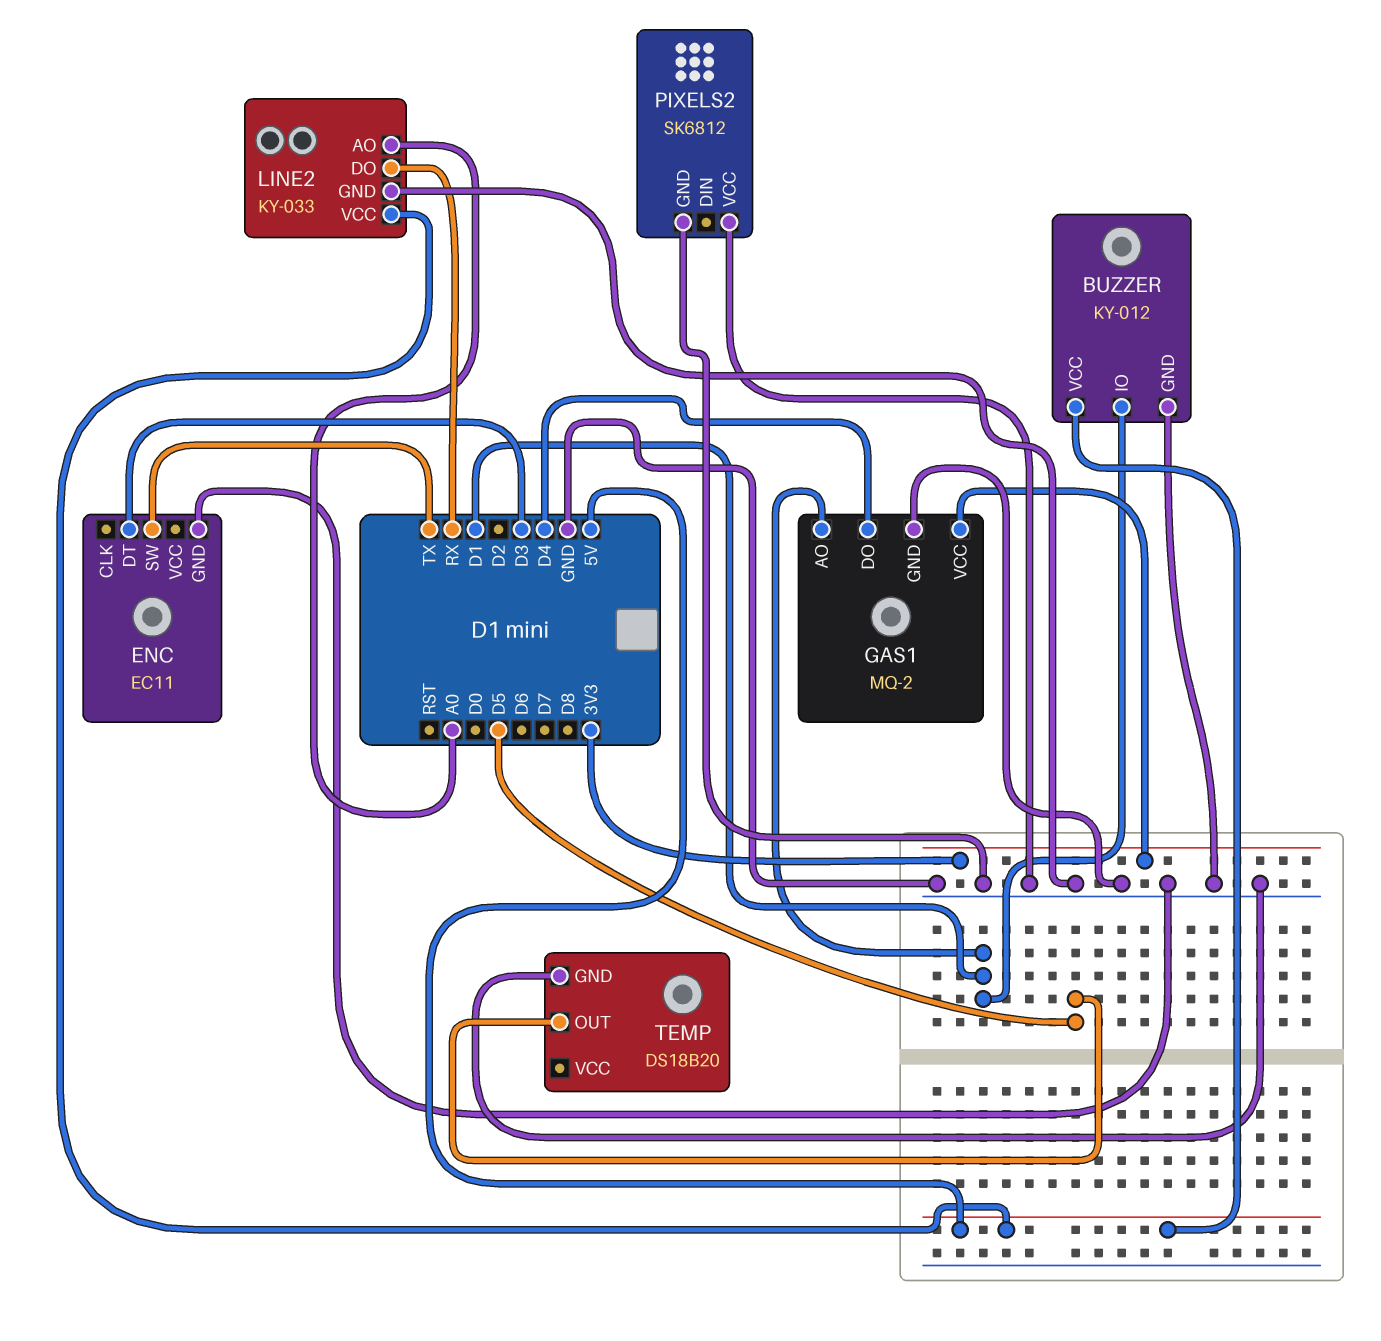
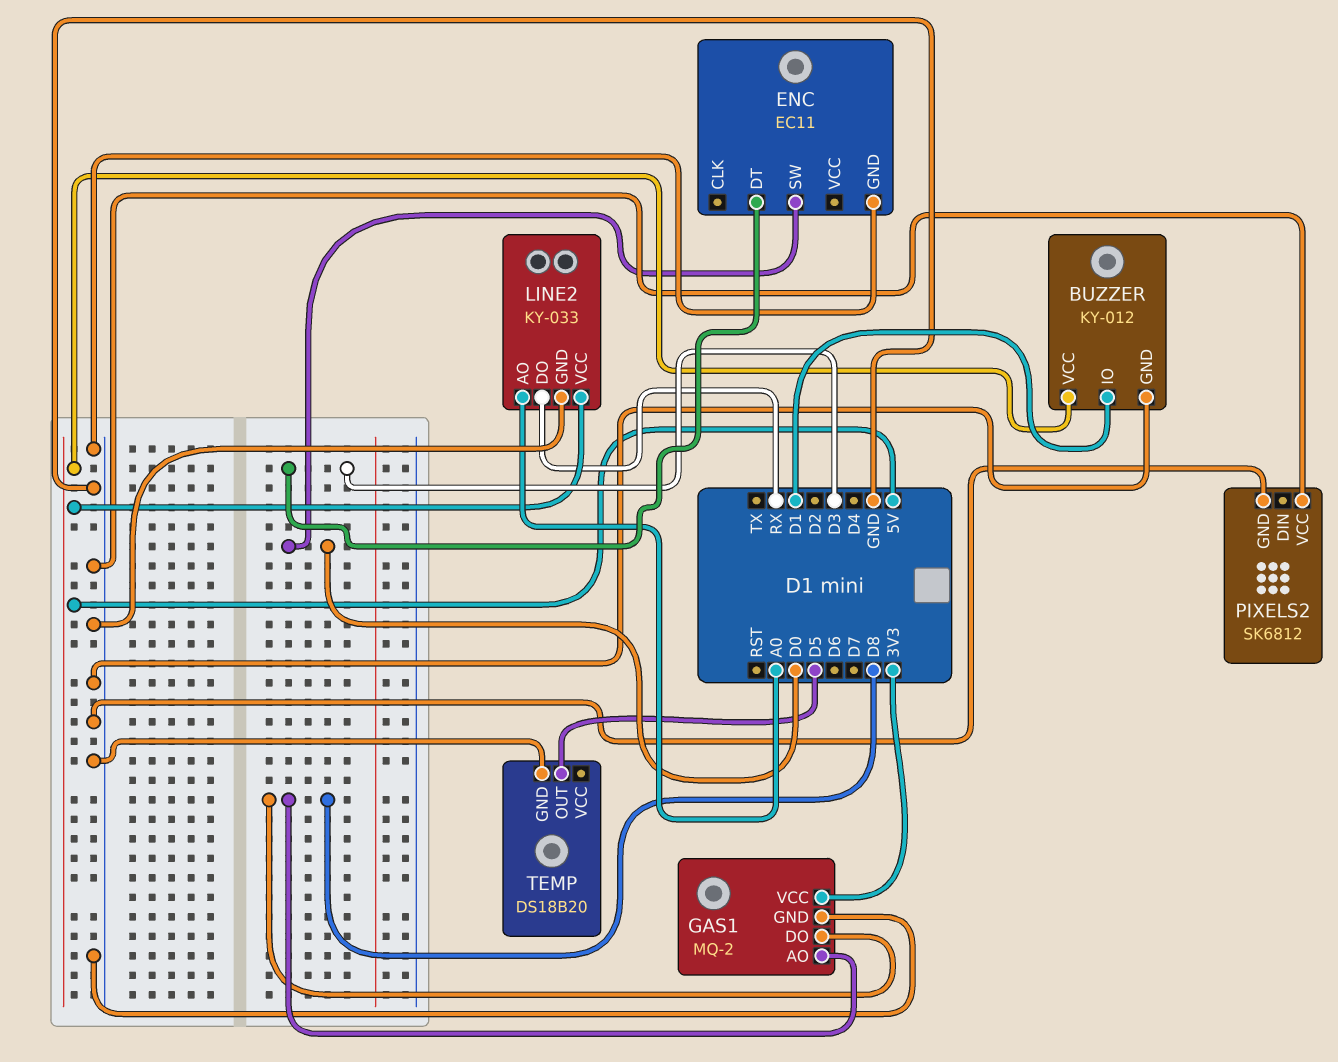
ENC pin SW: TX -> D0
GAS1 pin AO: D1 -> D8
GAS1 pin DO: D4 -> D8

